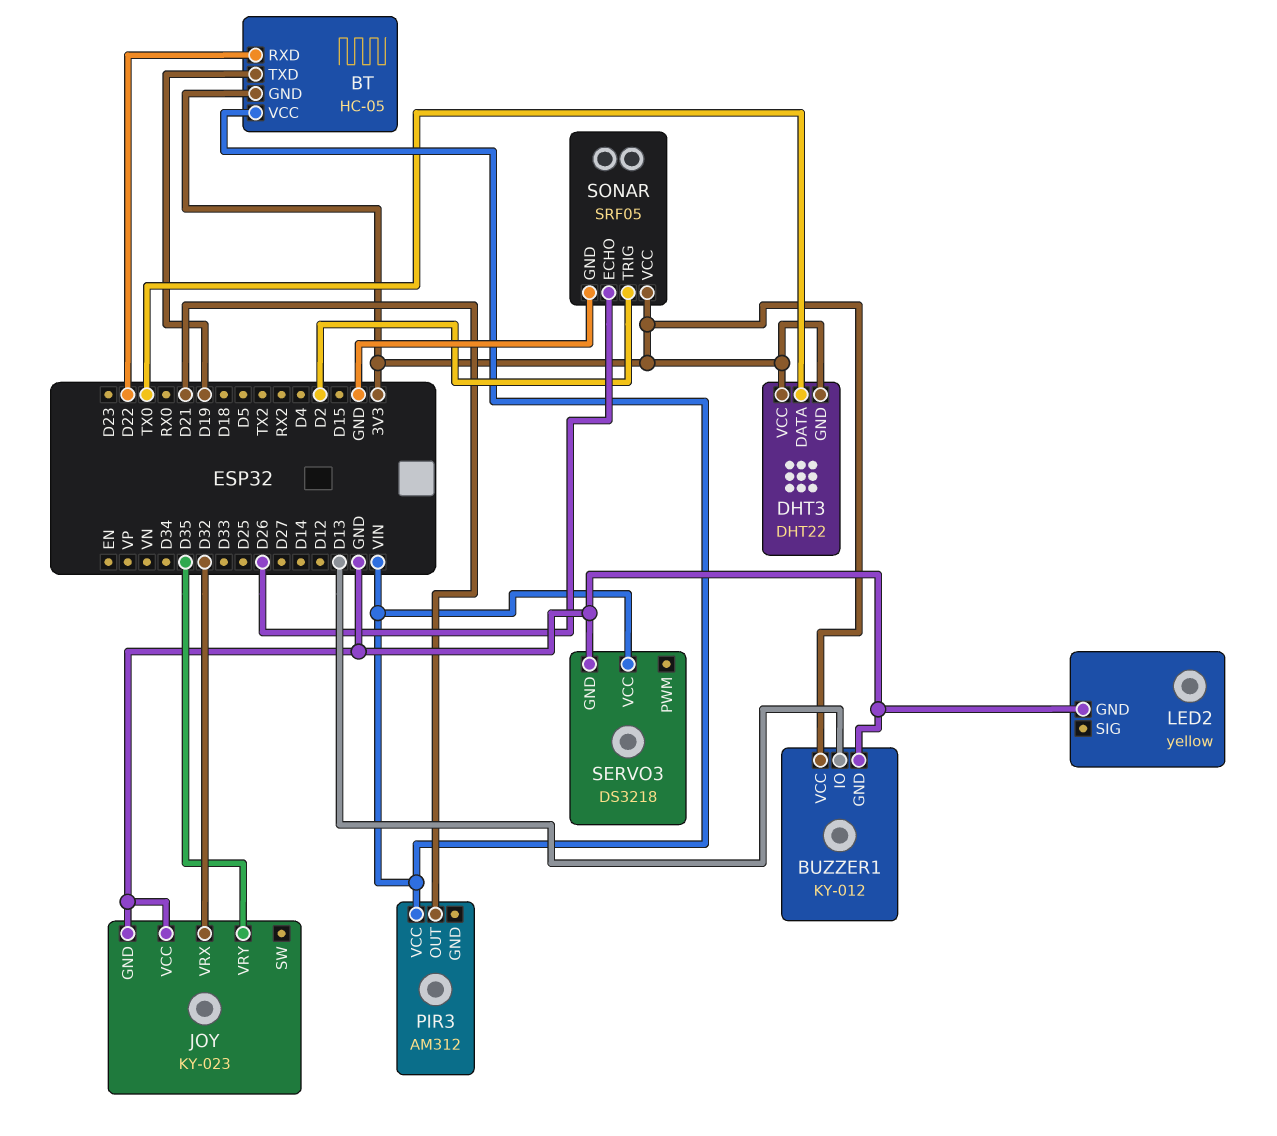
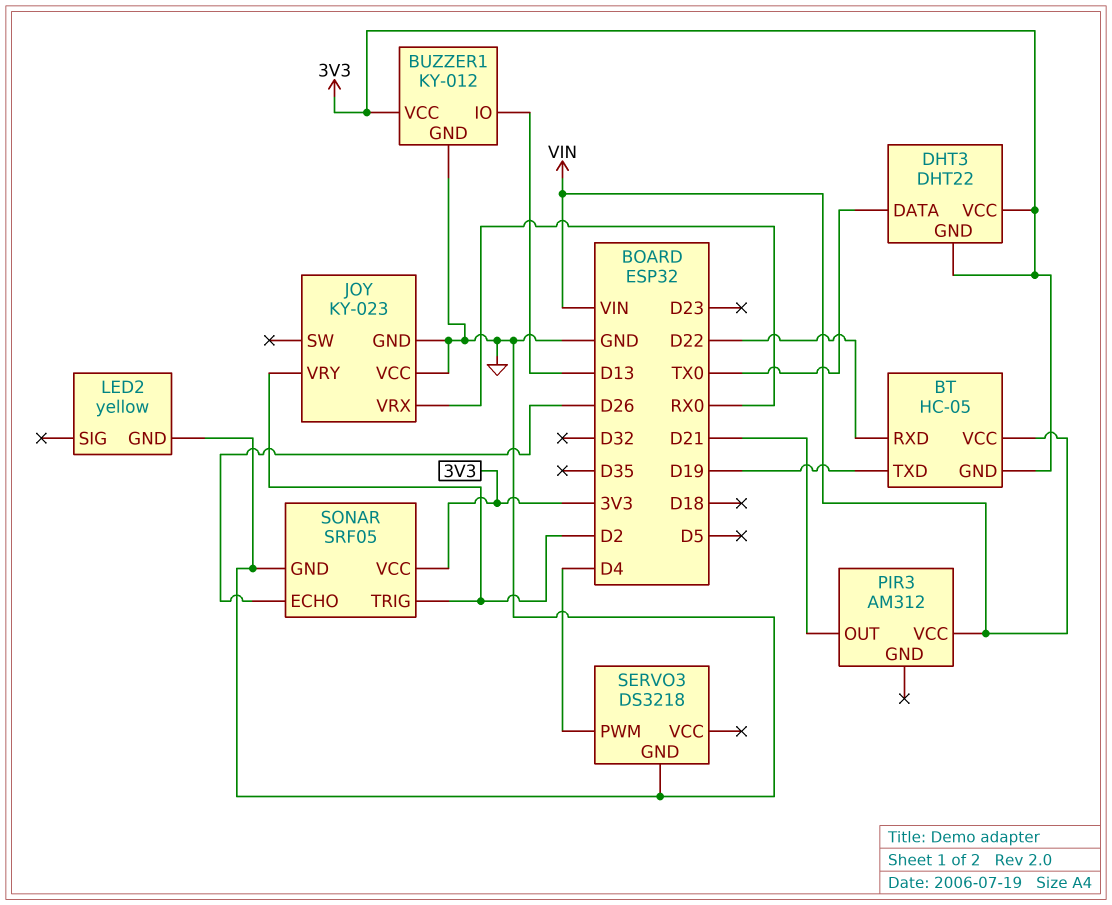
JOY pin VRX: D32 -> RX0
JOY pin VRY: D35 -> D2
SERVO3 pin PWM: none -> D4
SERVO3 pin VCC: VIN -> none

